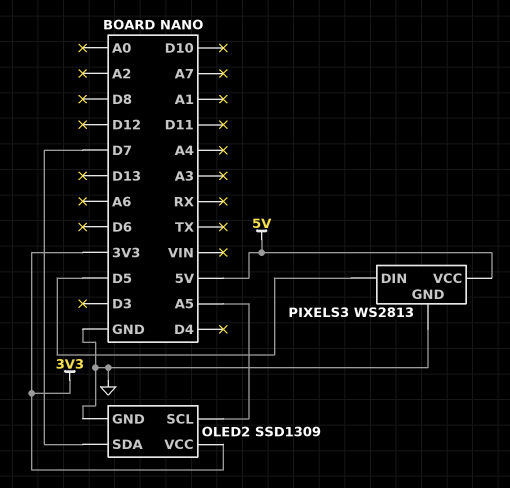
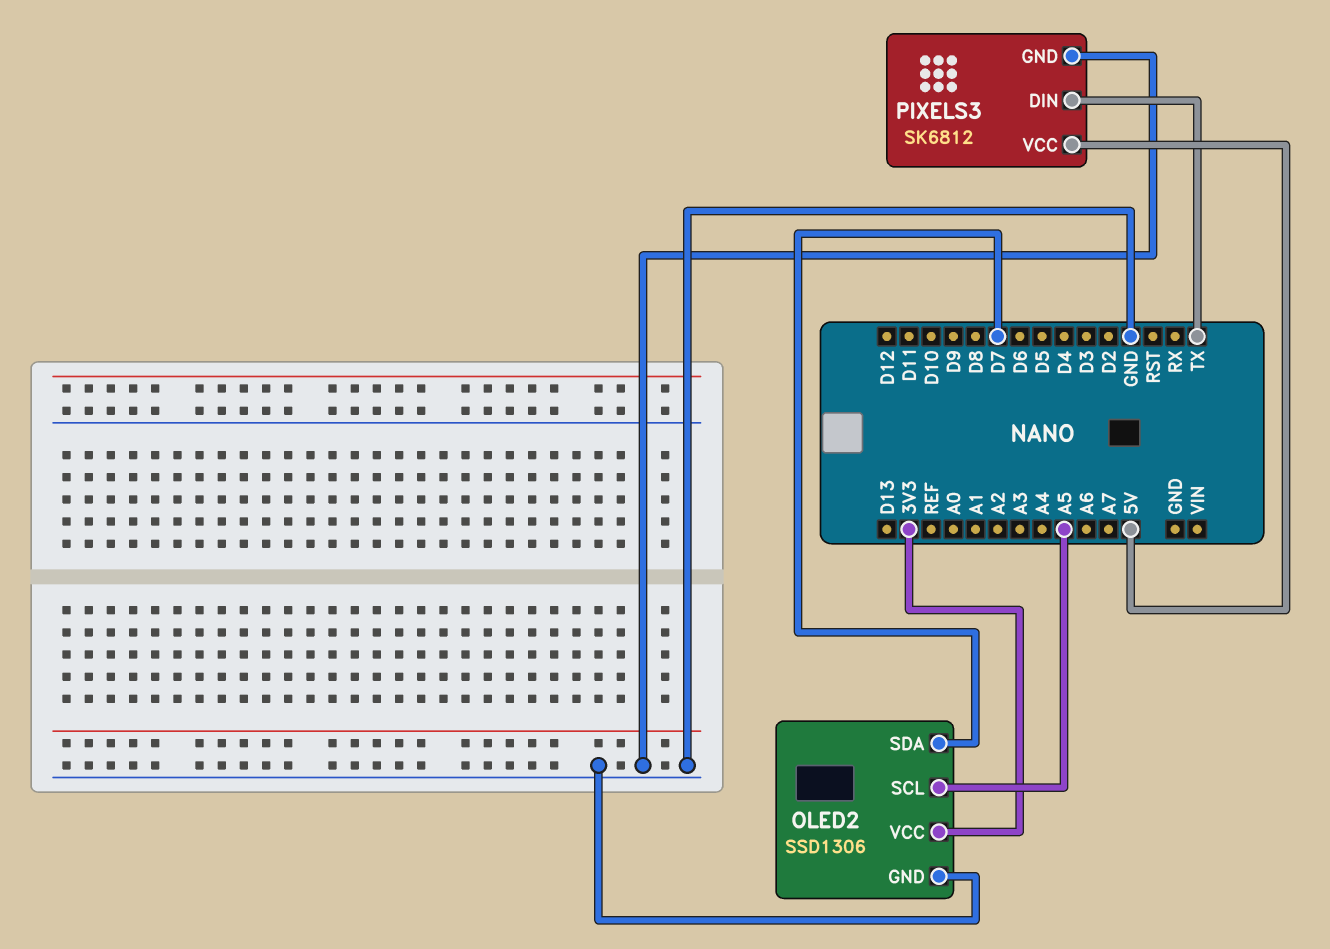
OLED2: SSD1309 -> SSD1306
PIXELS3: WS2813 -> SK6812
PIXELS3 pin DIN: D5 -> TX

